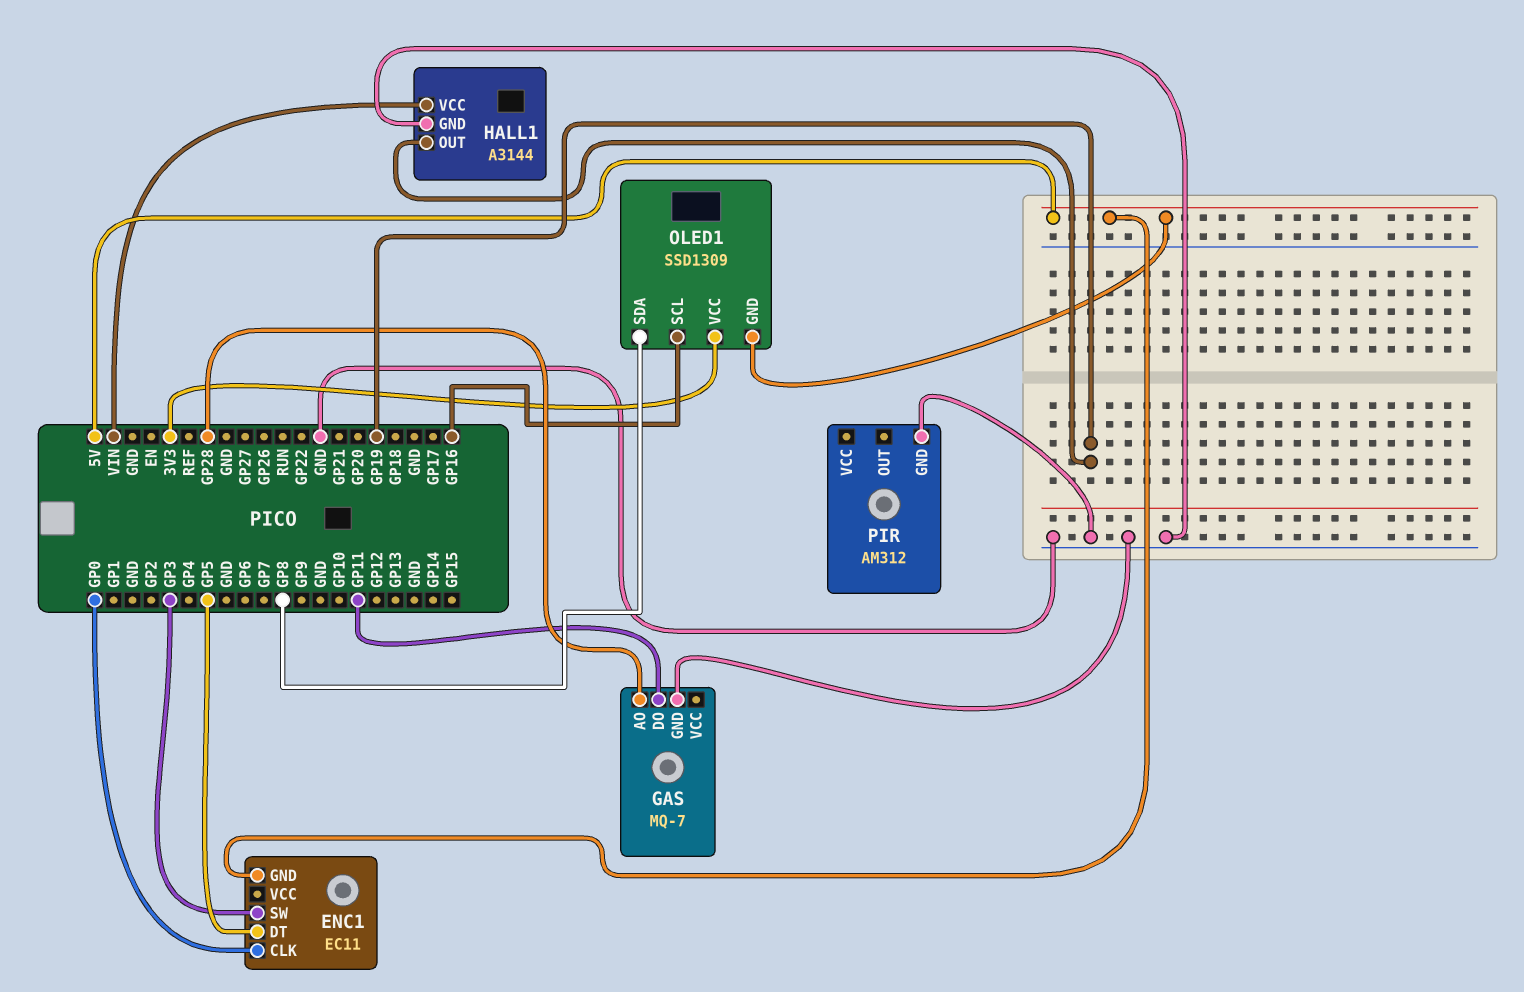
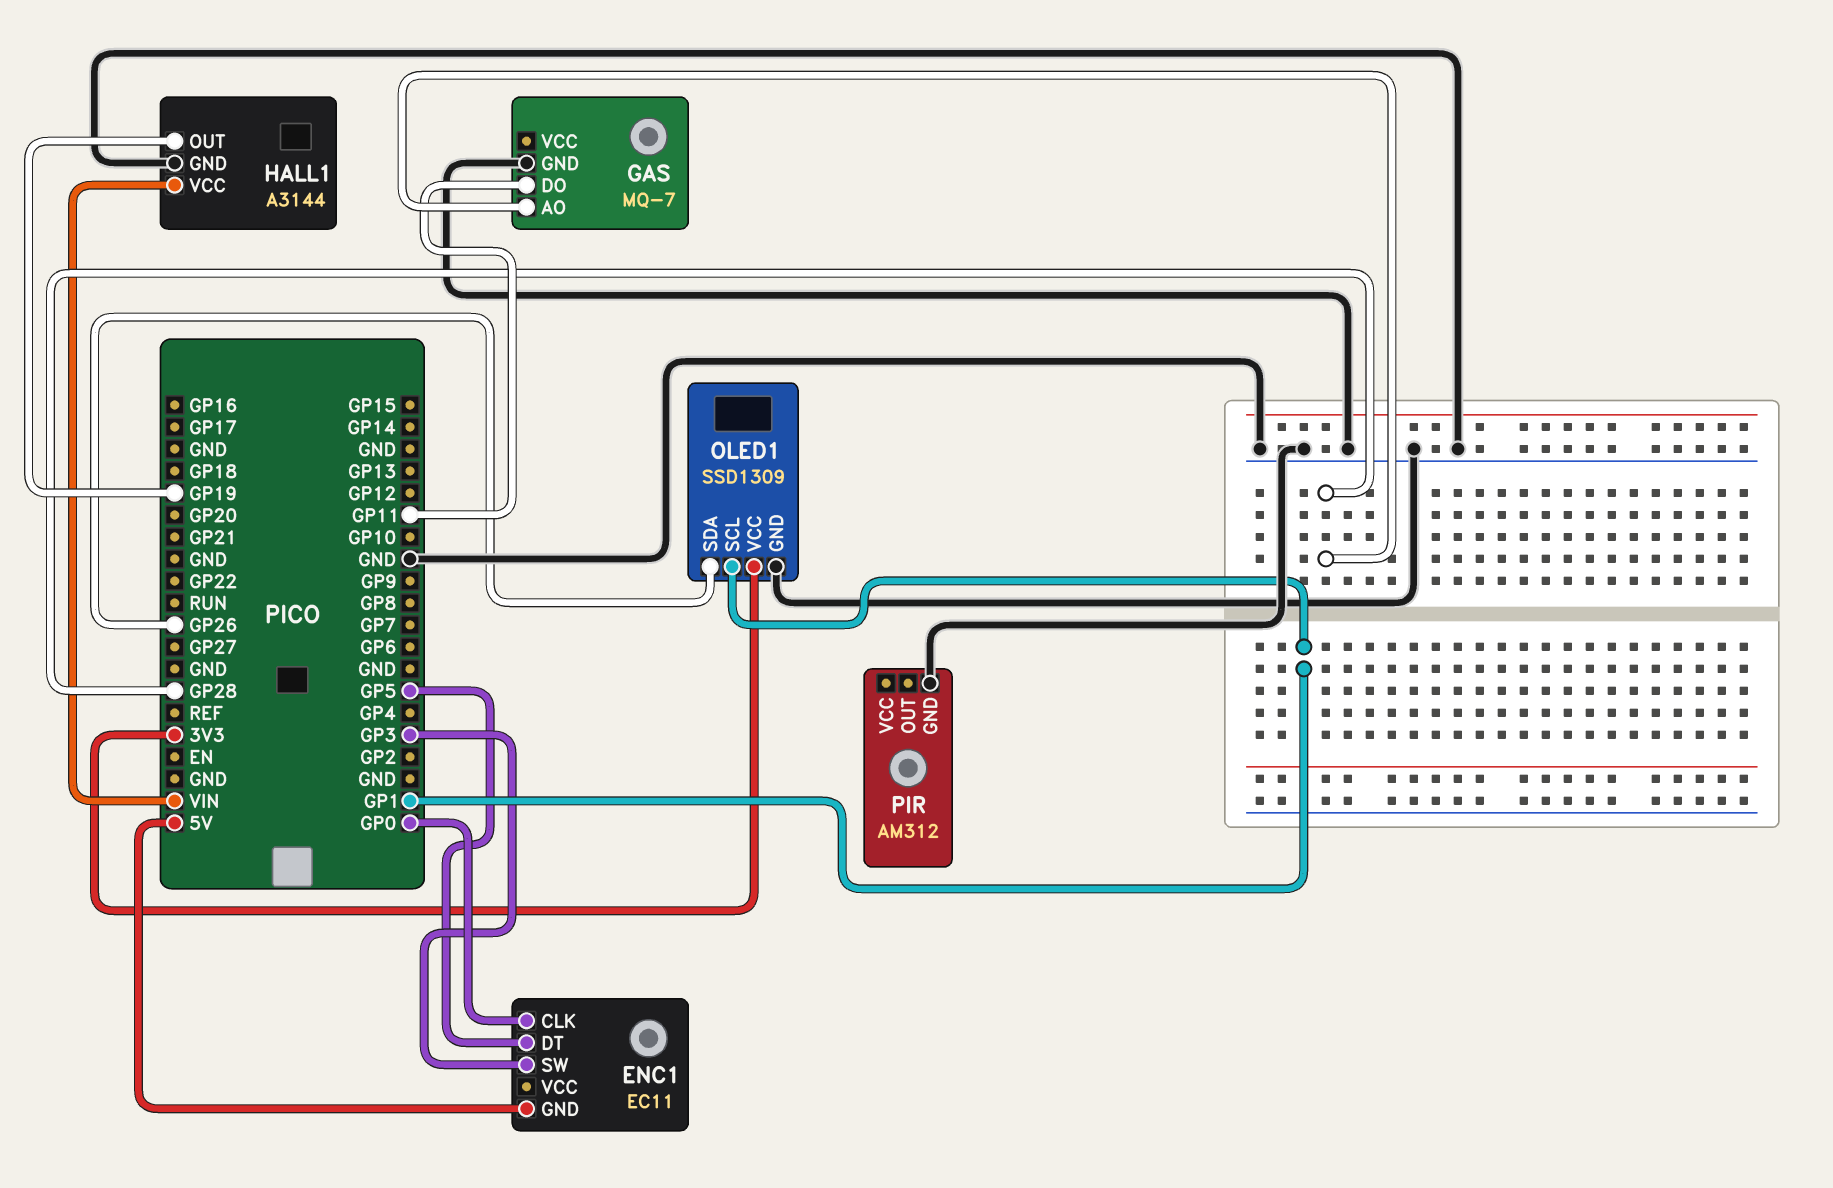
OLED1 pin GND: 5V -> GND
OLED1 pin SCL: GP16 -> GP1
OLED1 pin SDA: GP8 -> GP26

